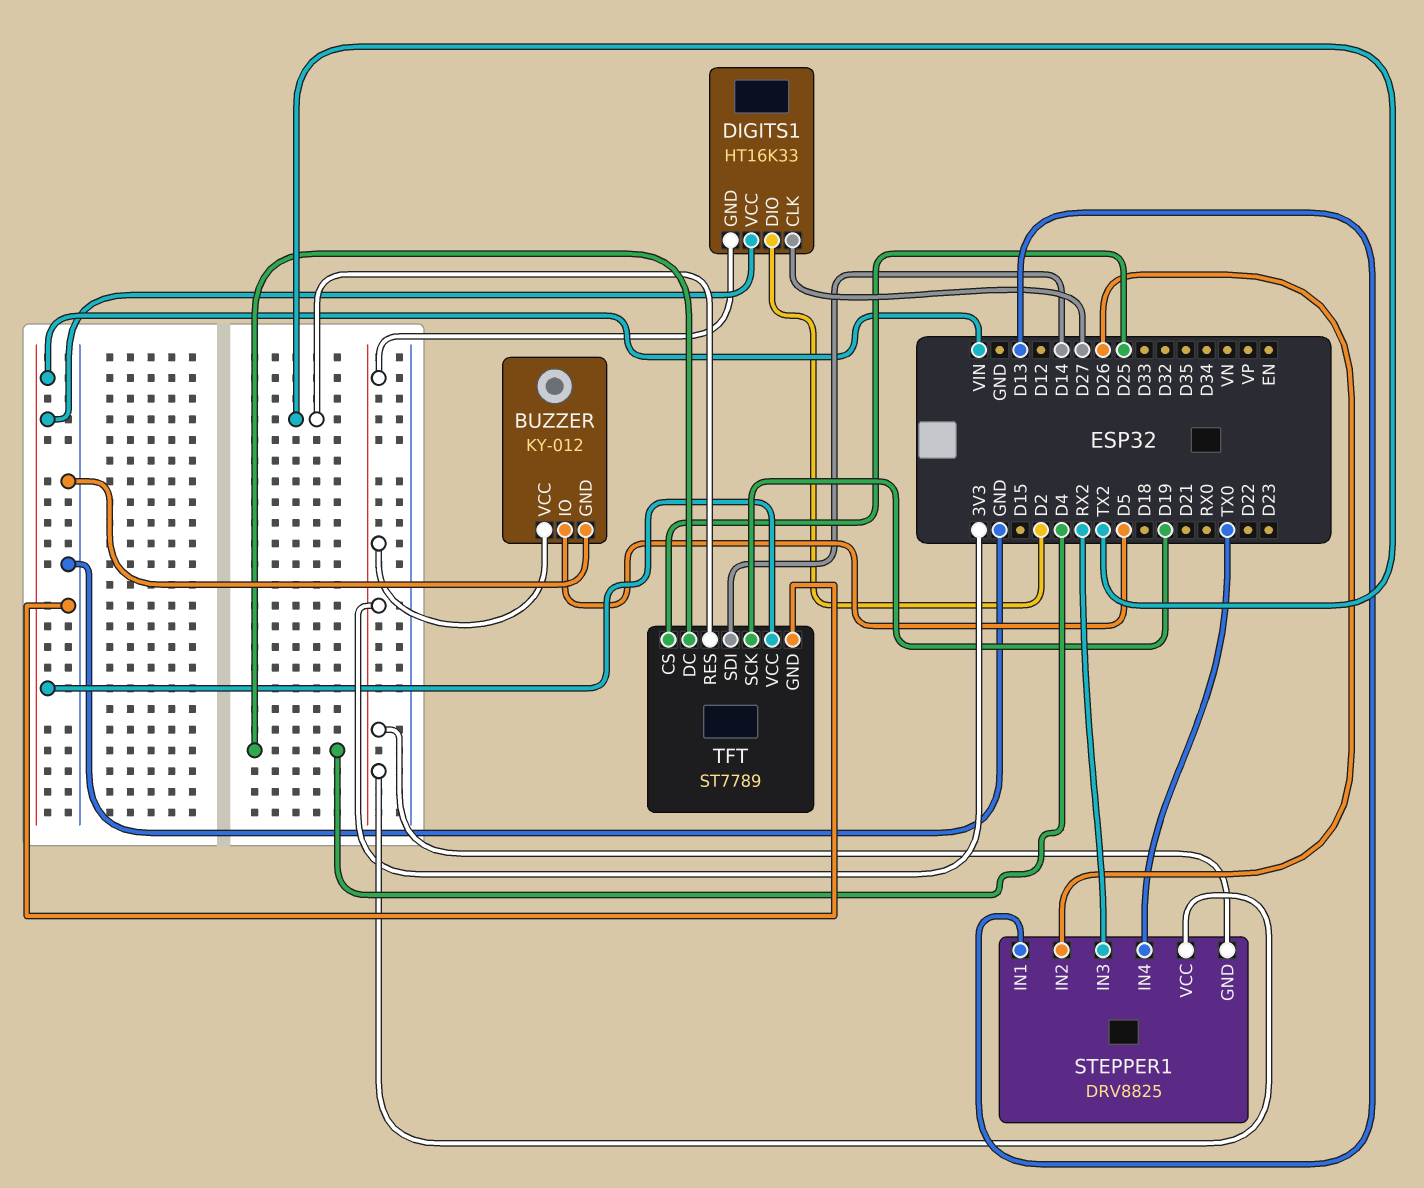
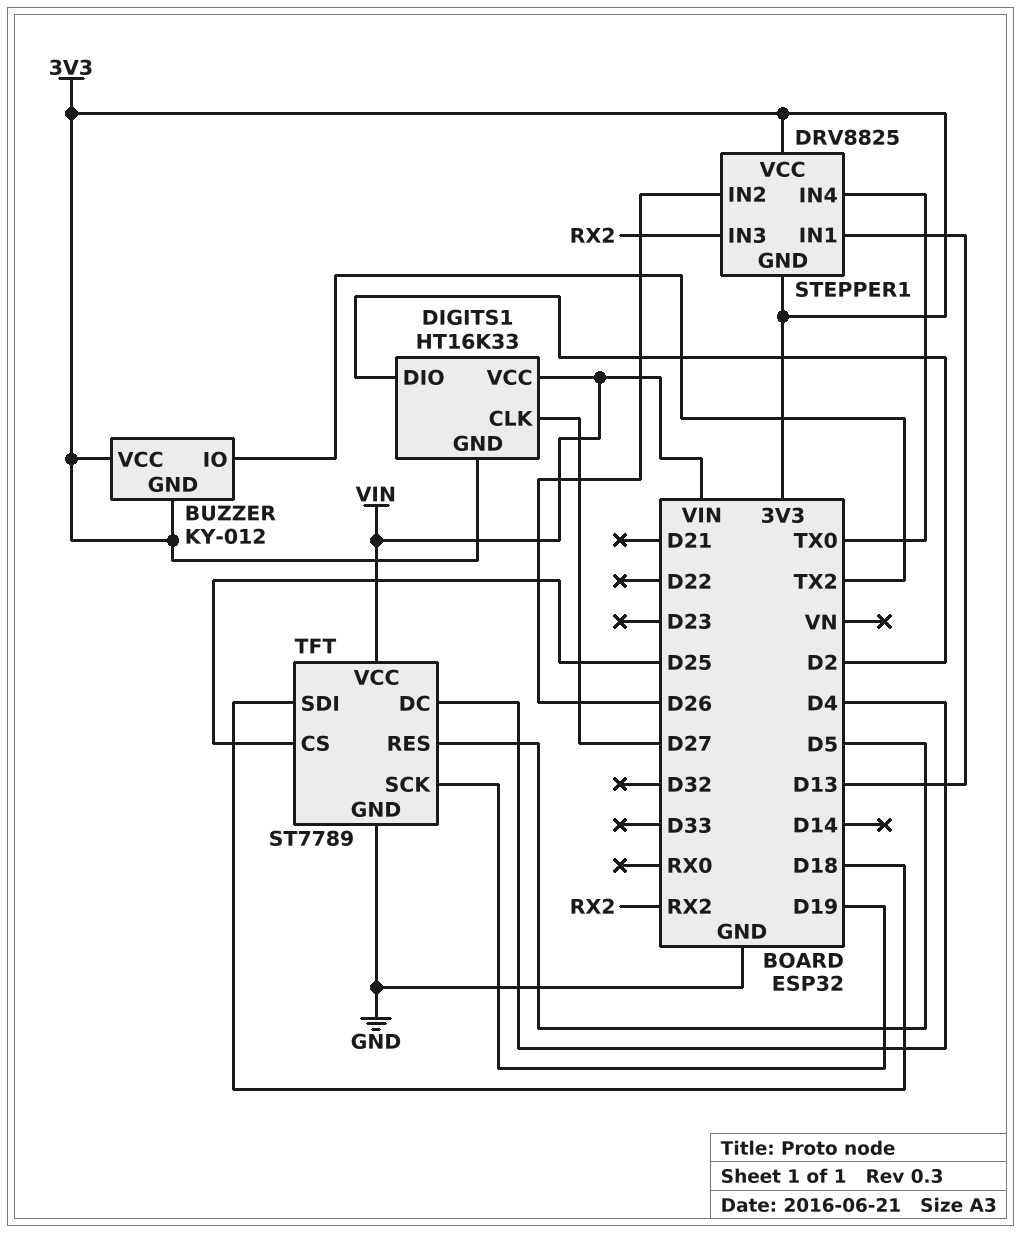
BUZZER pin GND: GND -> 3V3
BUZZER pin IO: D5 -> TX2
TFT pin RES: TX2 -> D5
TFT pin SDI: D14 -> D18

